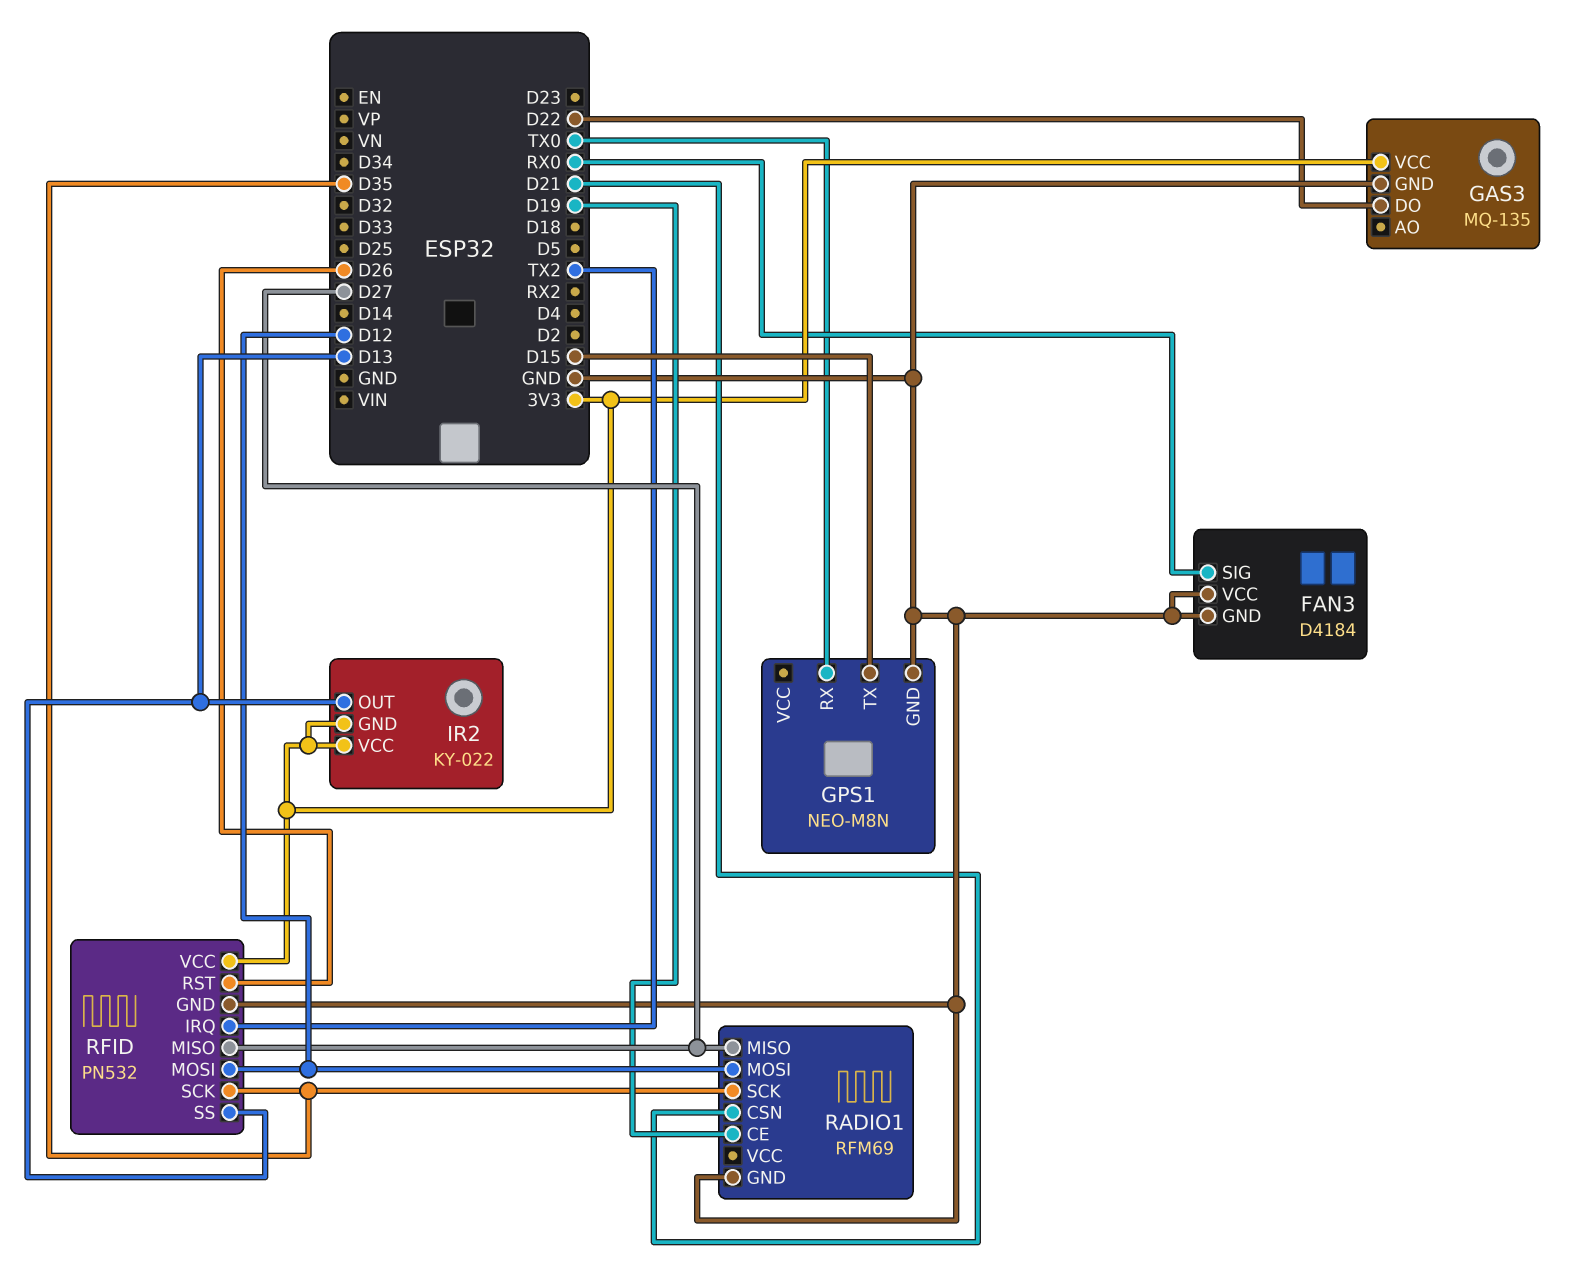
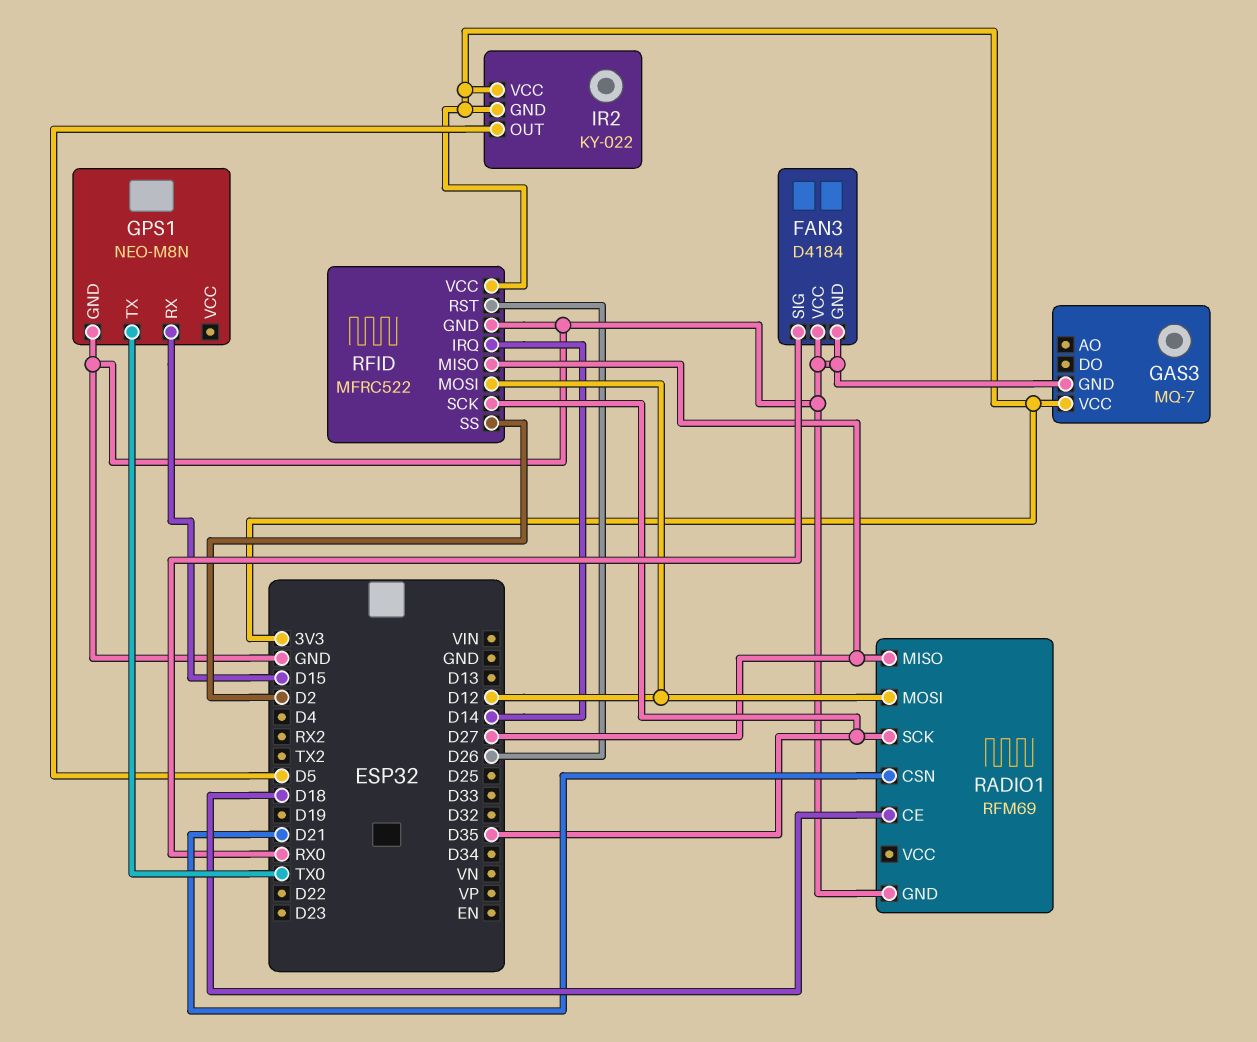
GAS3: MQ-135 -> MQ-7
GAS3 pin DO: D22 -> none
GPS1 pin RX: TX0 -> D15
GPS1 pin TX: D15 -> TX0
IR2 pin OUT: D13 -> D5
RADIO1 pin CE: D19 -> D18
RFID: PN532 -> MFRC522
RFID pin IRQ: TX2 -> D14
RFID pin SS: D13 -> D2

